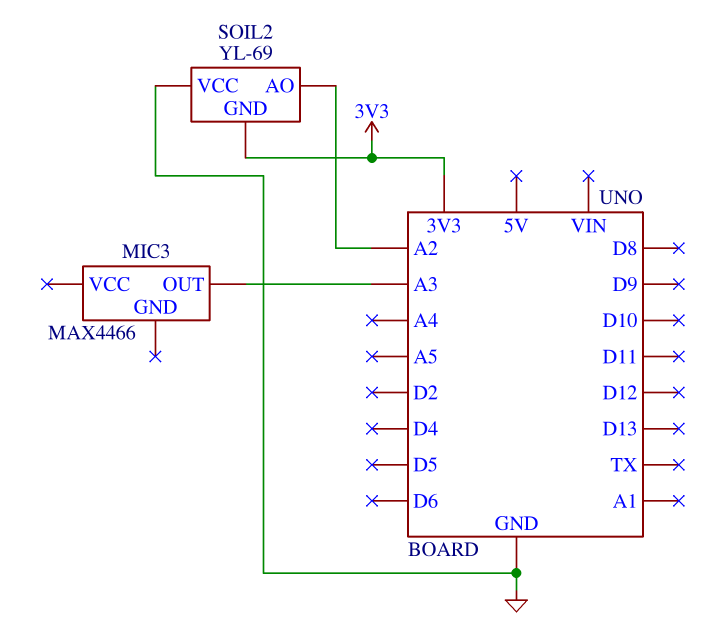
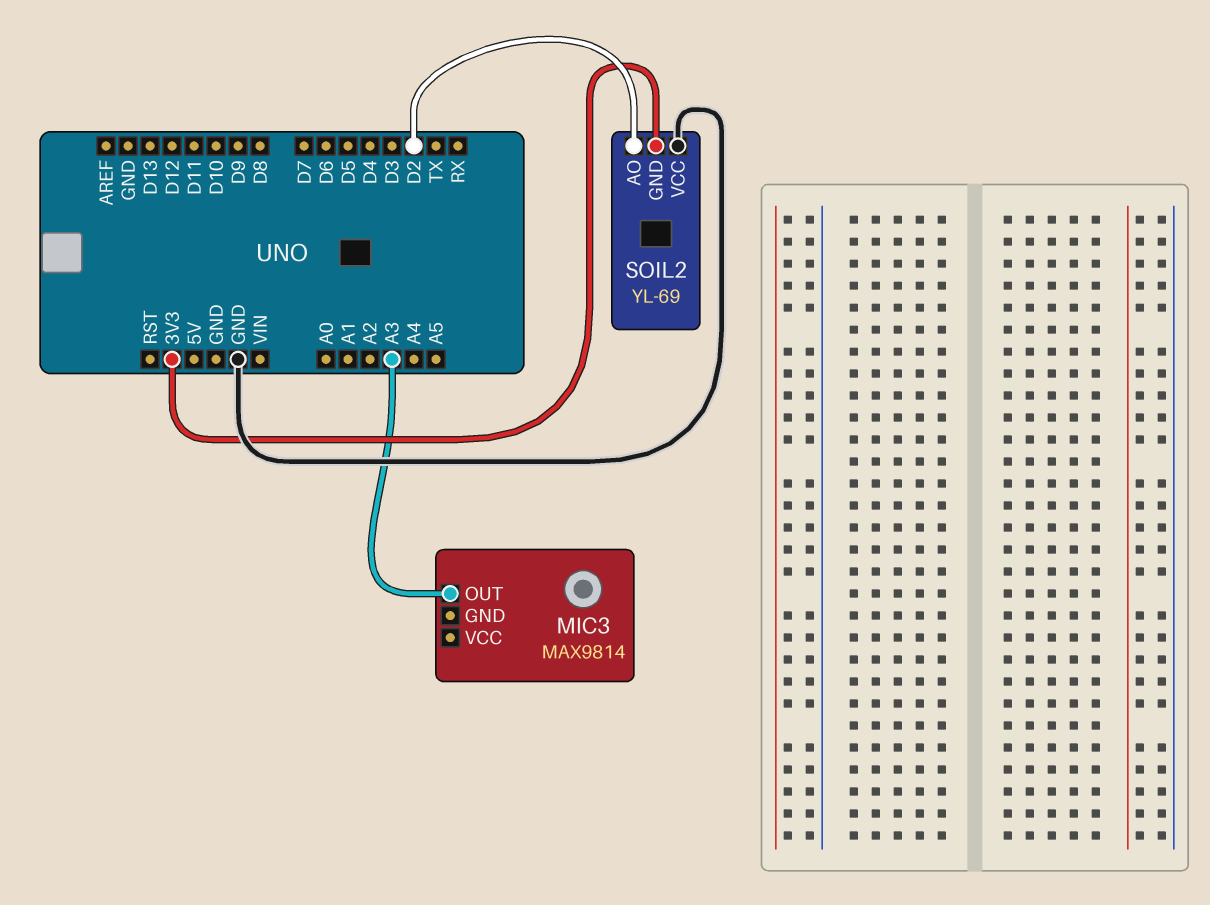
MIC3: MAX4466 -> MAX9814
SOIL2 pin AO: A2 -> D2

